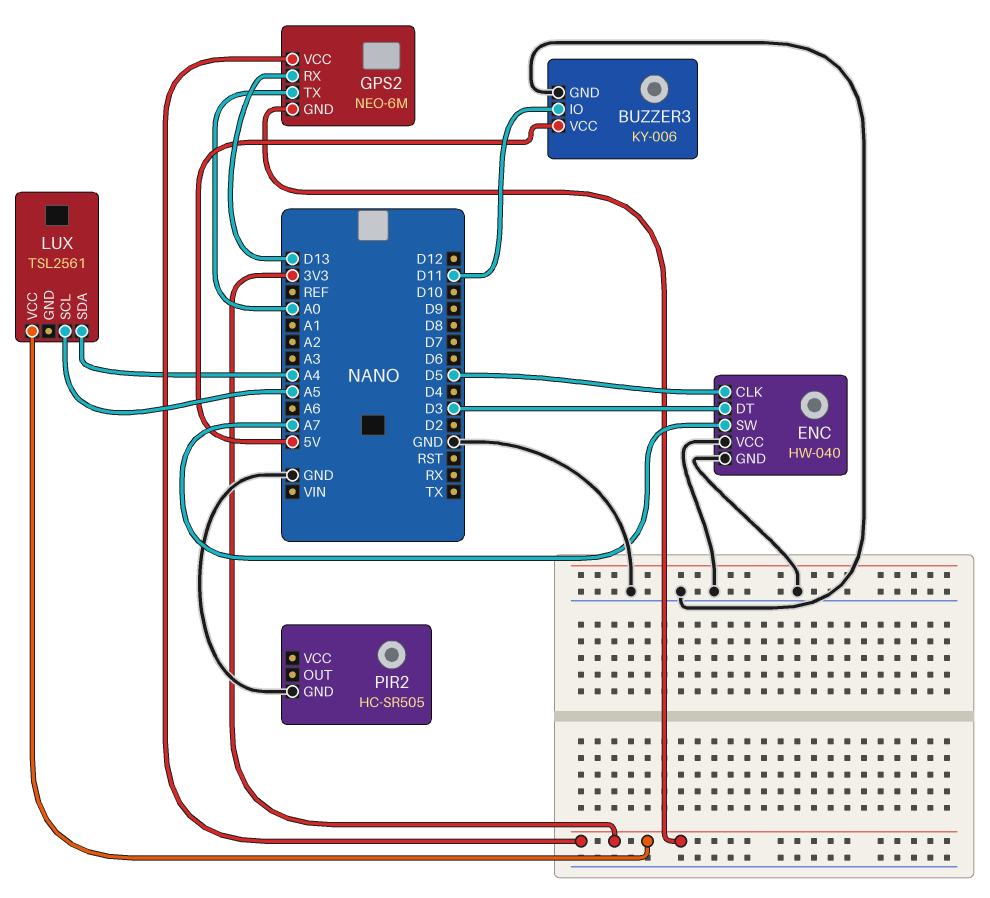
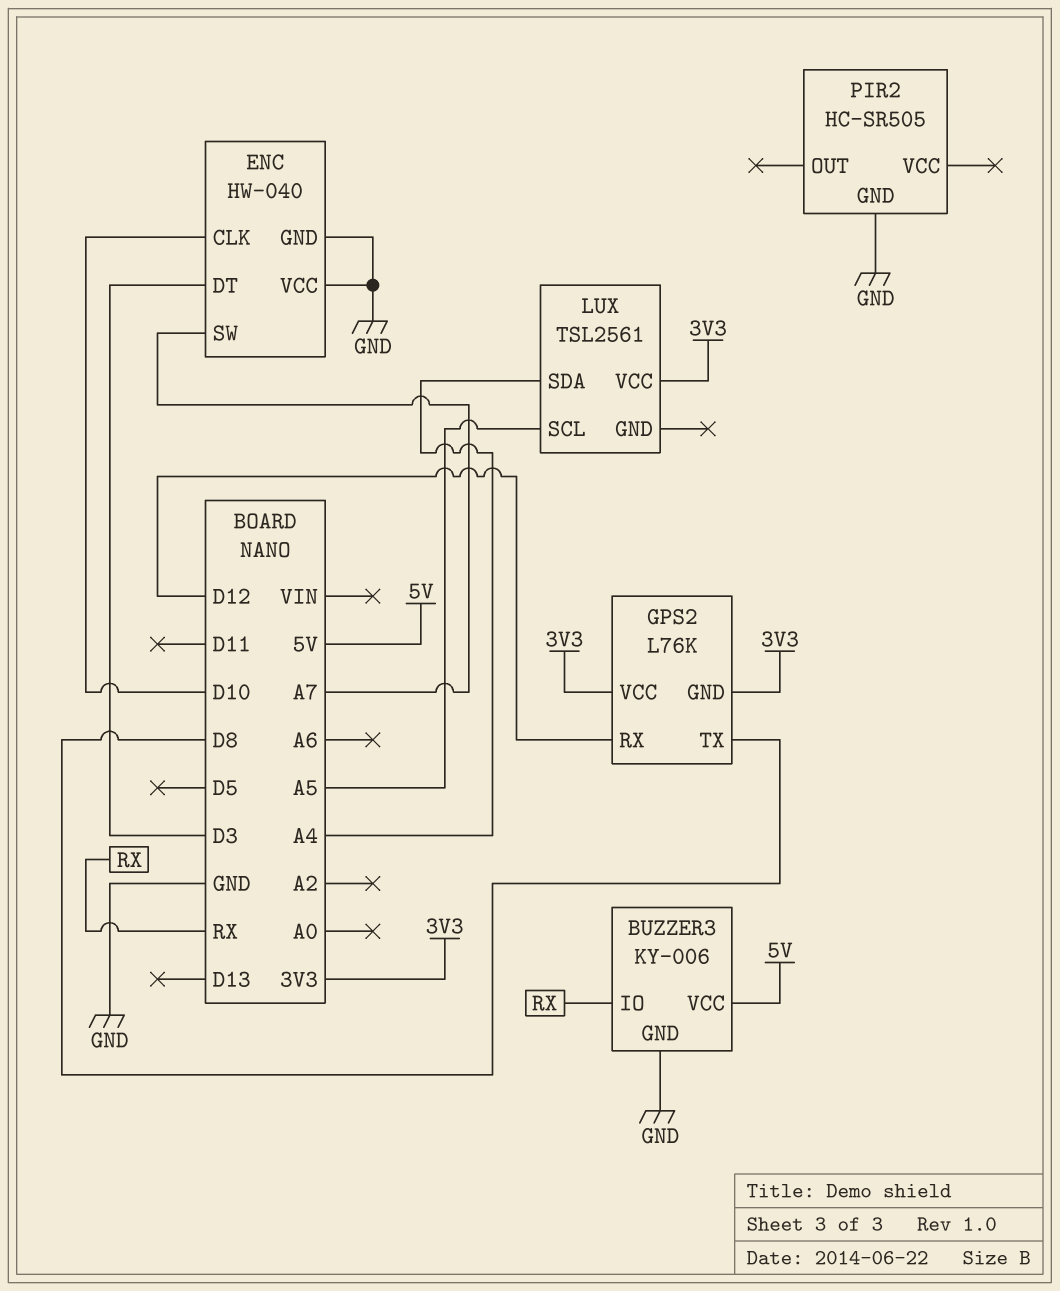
BUZZER3 pin IO: D11 -> RX
ENC pin CLK: D5 -> D10
GPS2: NEO-6M -> L76K
GPS2 pin RX: D13 -> D12
GPS2 pin TX: A0 -> D8

